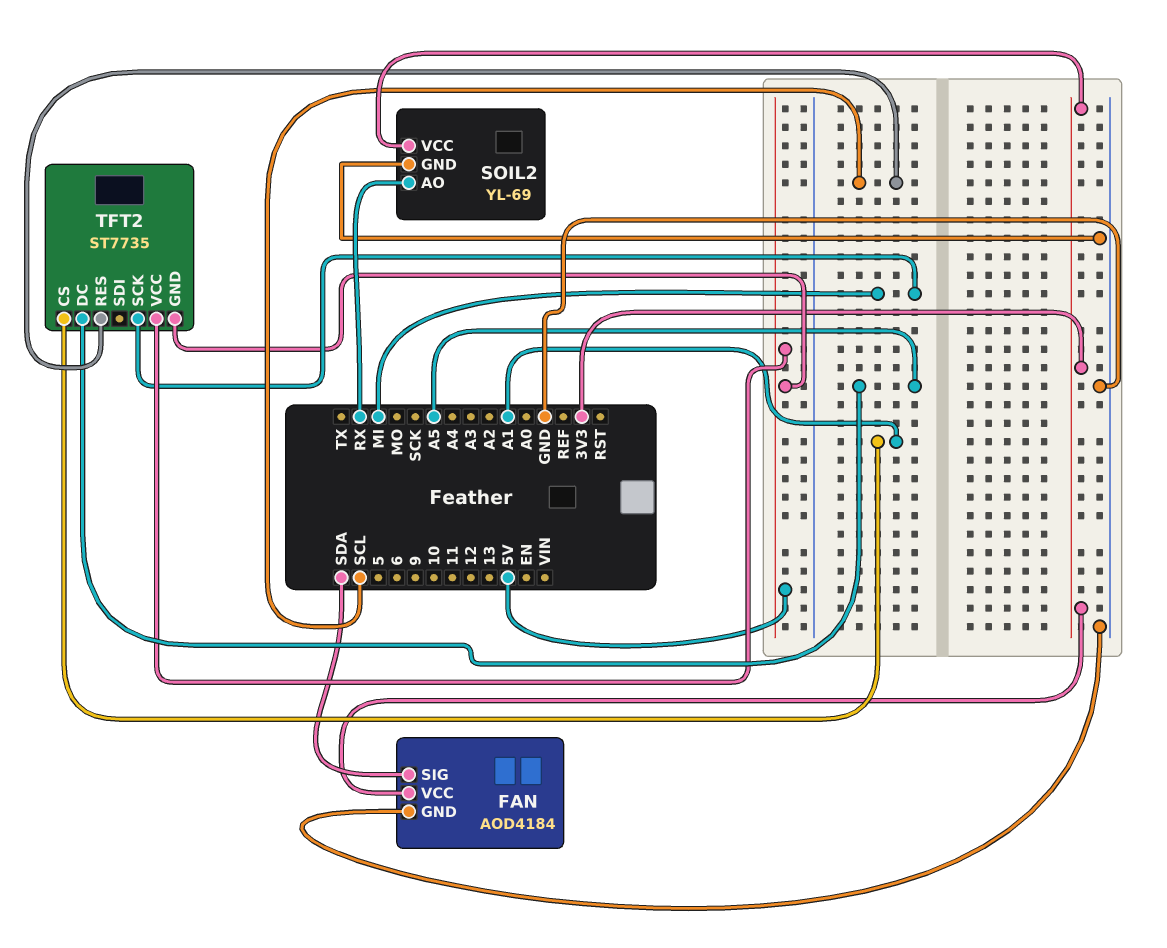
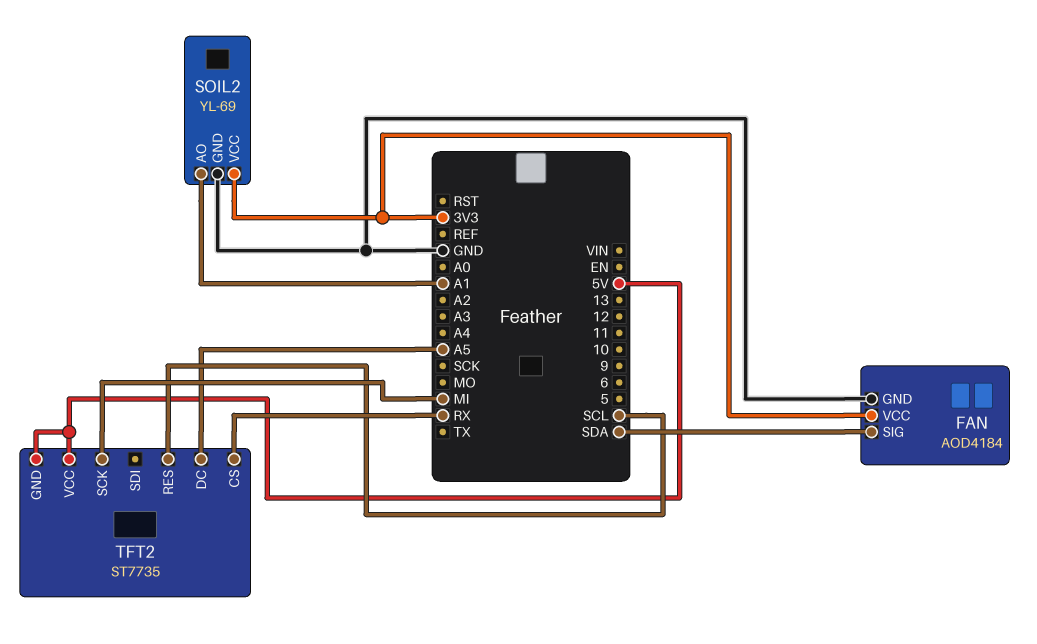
SOIL2 pin AO: RX -> A1
TFT2 pin CS: A1 -> RX

